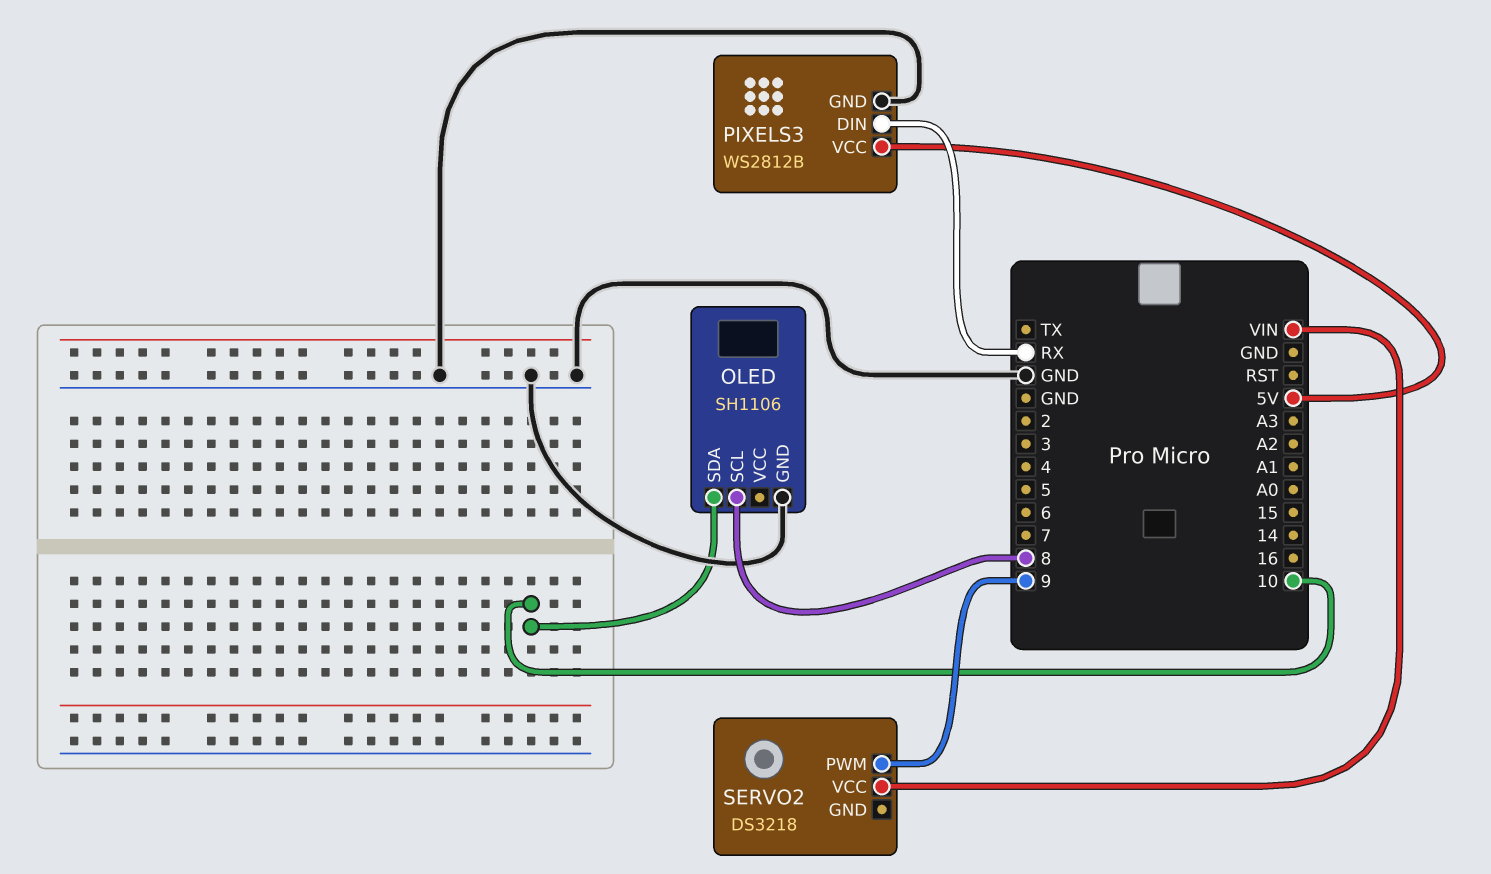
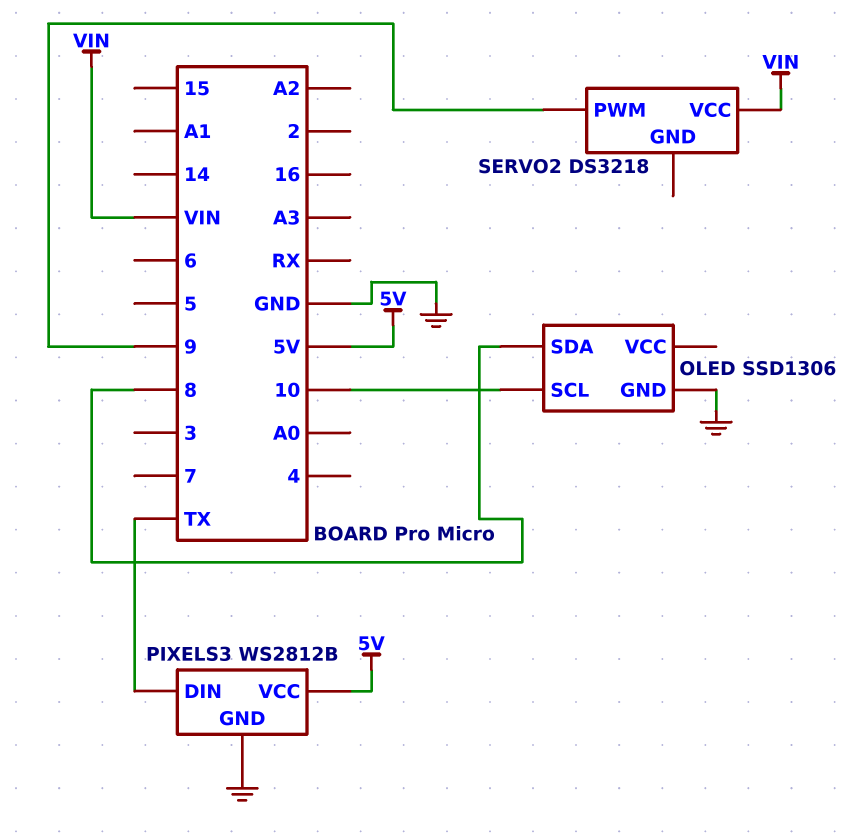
OLED: SH1106 -> SSD1306
OLED pin SCL: 8 -> 10
OLED pin SDA: 10 -> 8
PIXELS3 pin DIN: RX -> TX

